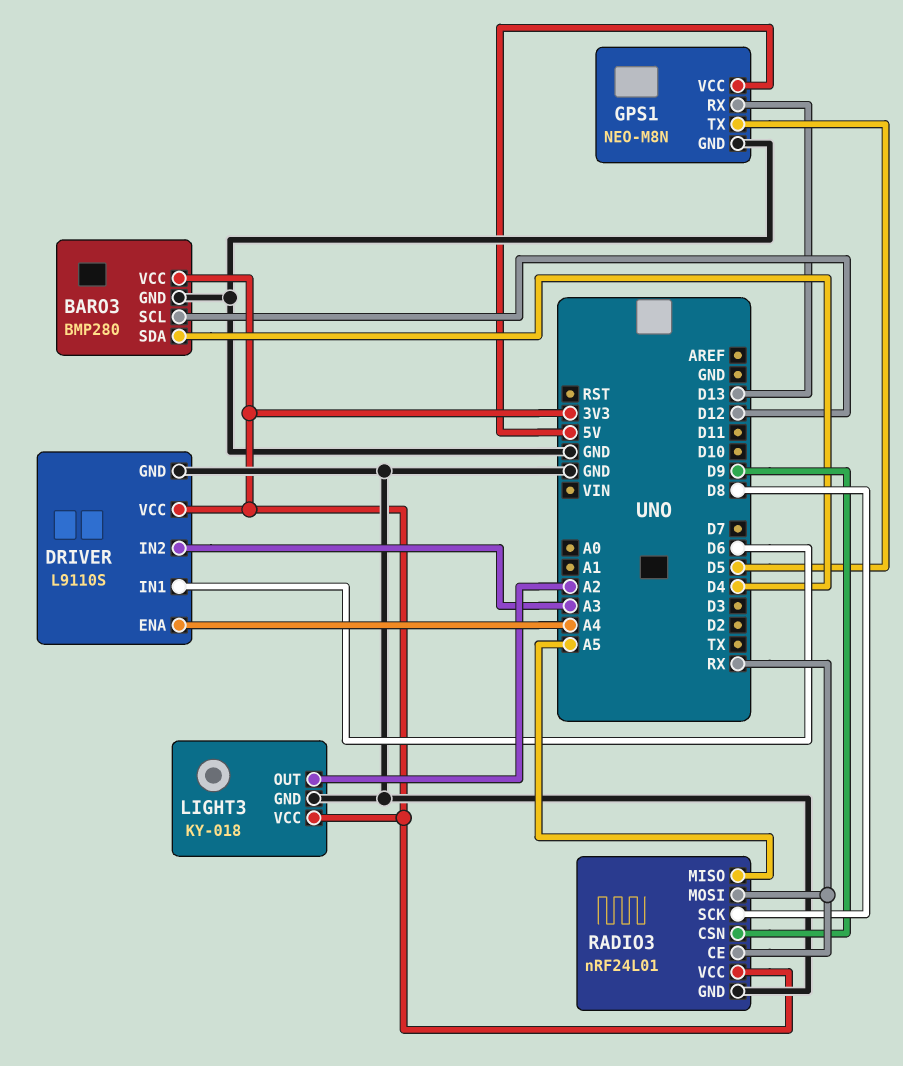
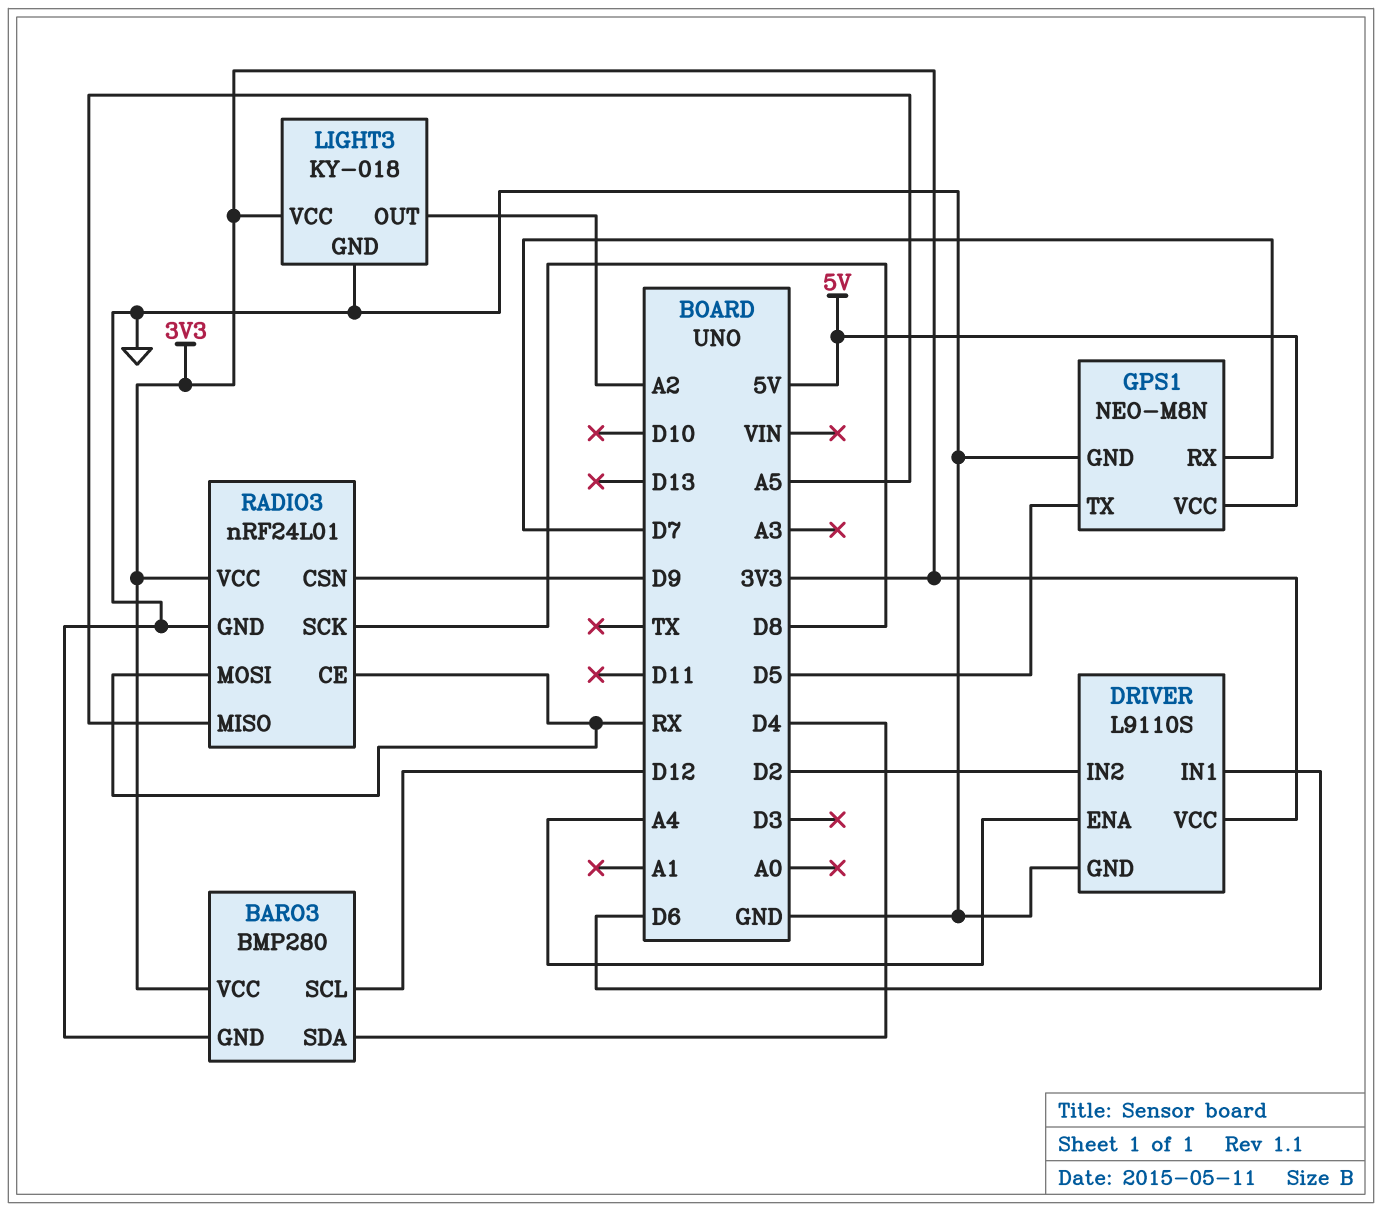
DRIVER pin IN2: A3 -> D2
GPS1 pin RX: D13 -> D7

